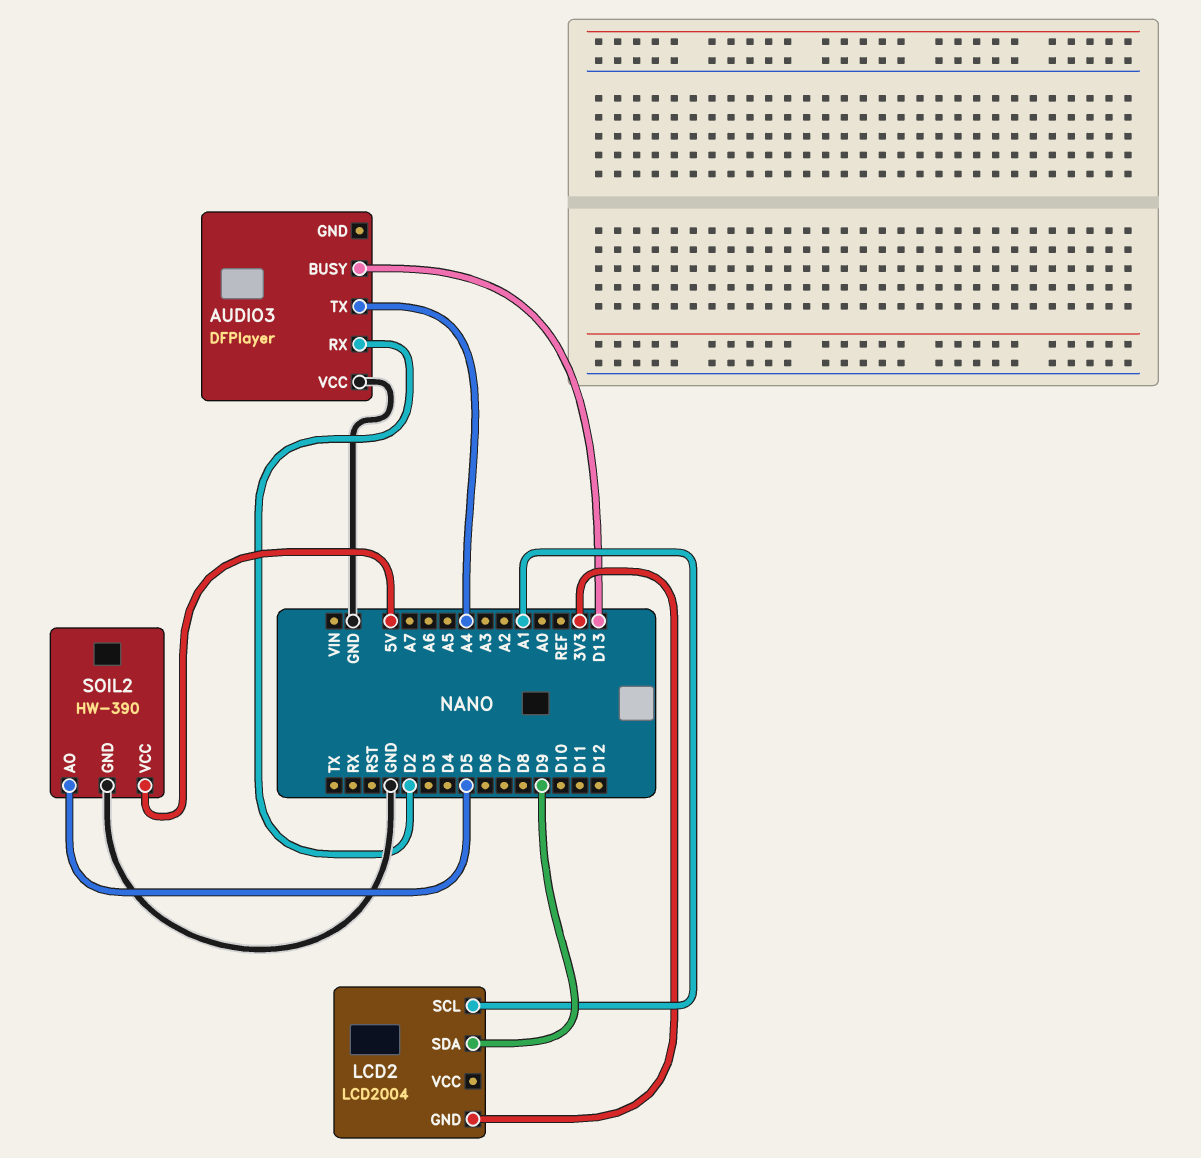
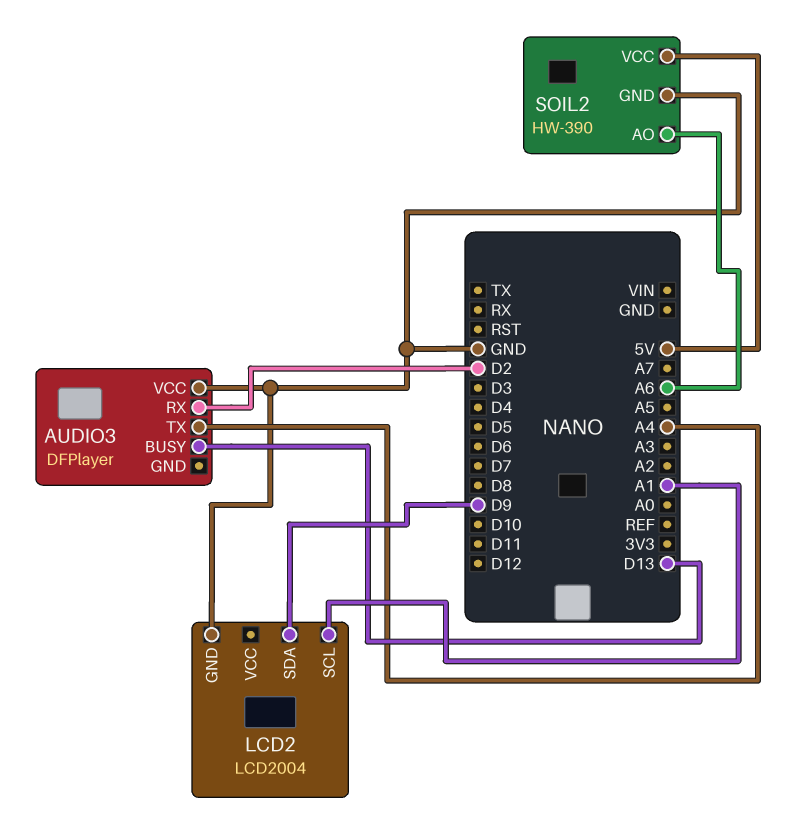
LCD2 pin GND: 3V3 -> GND
SOIL2 pin AO: D5 -> A6

